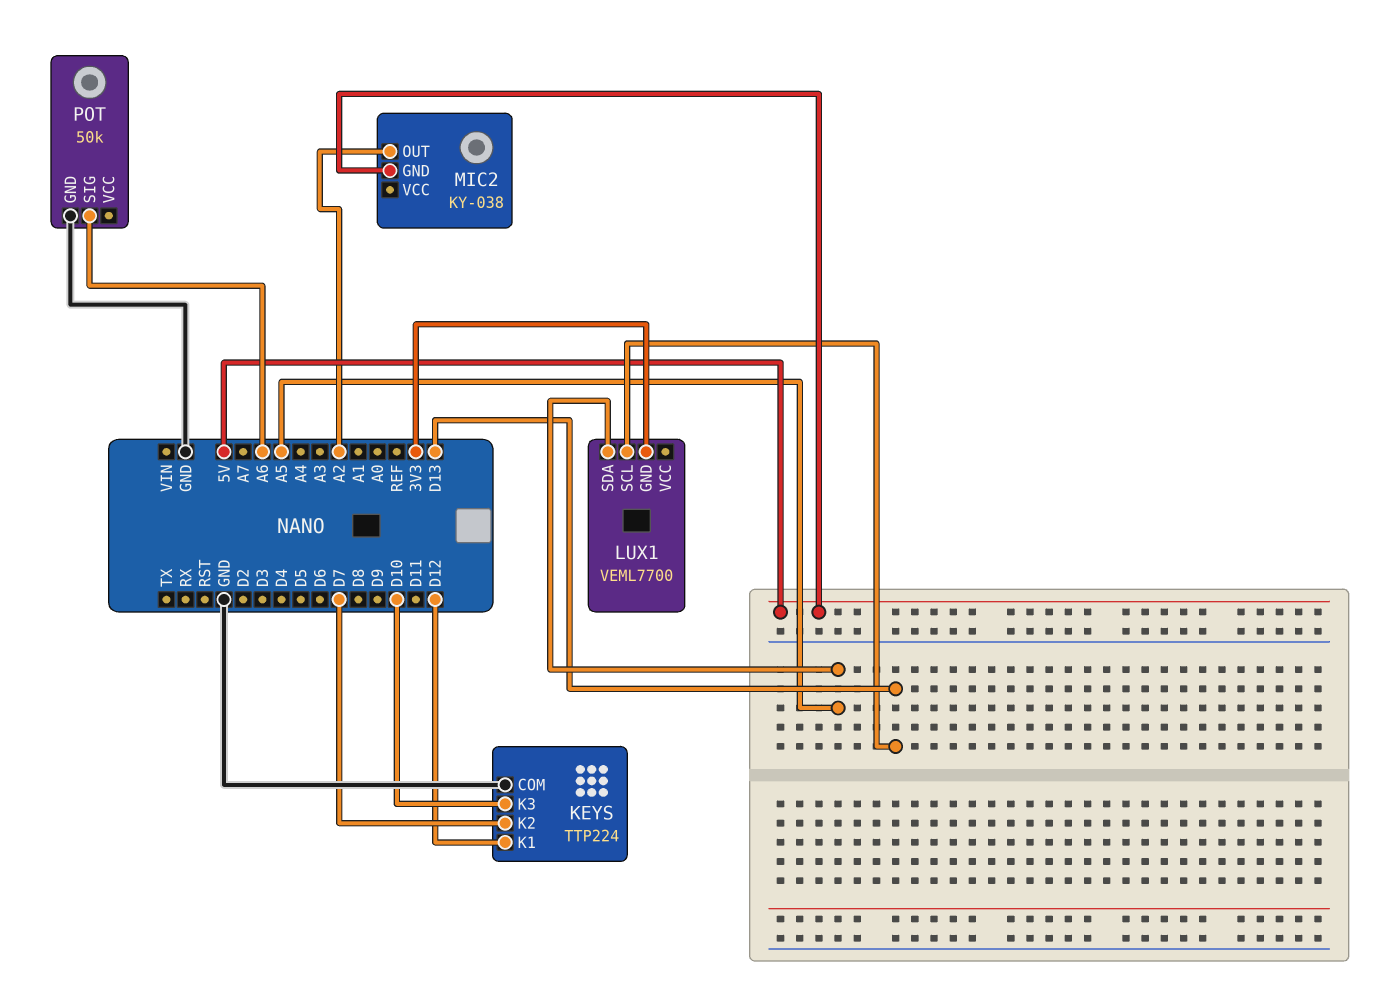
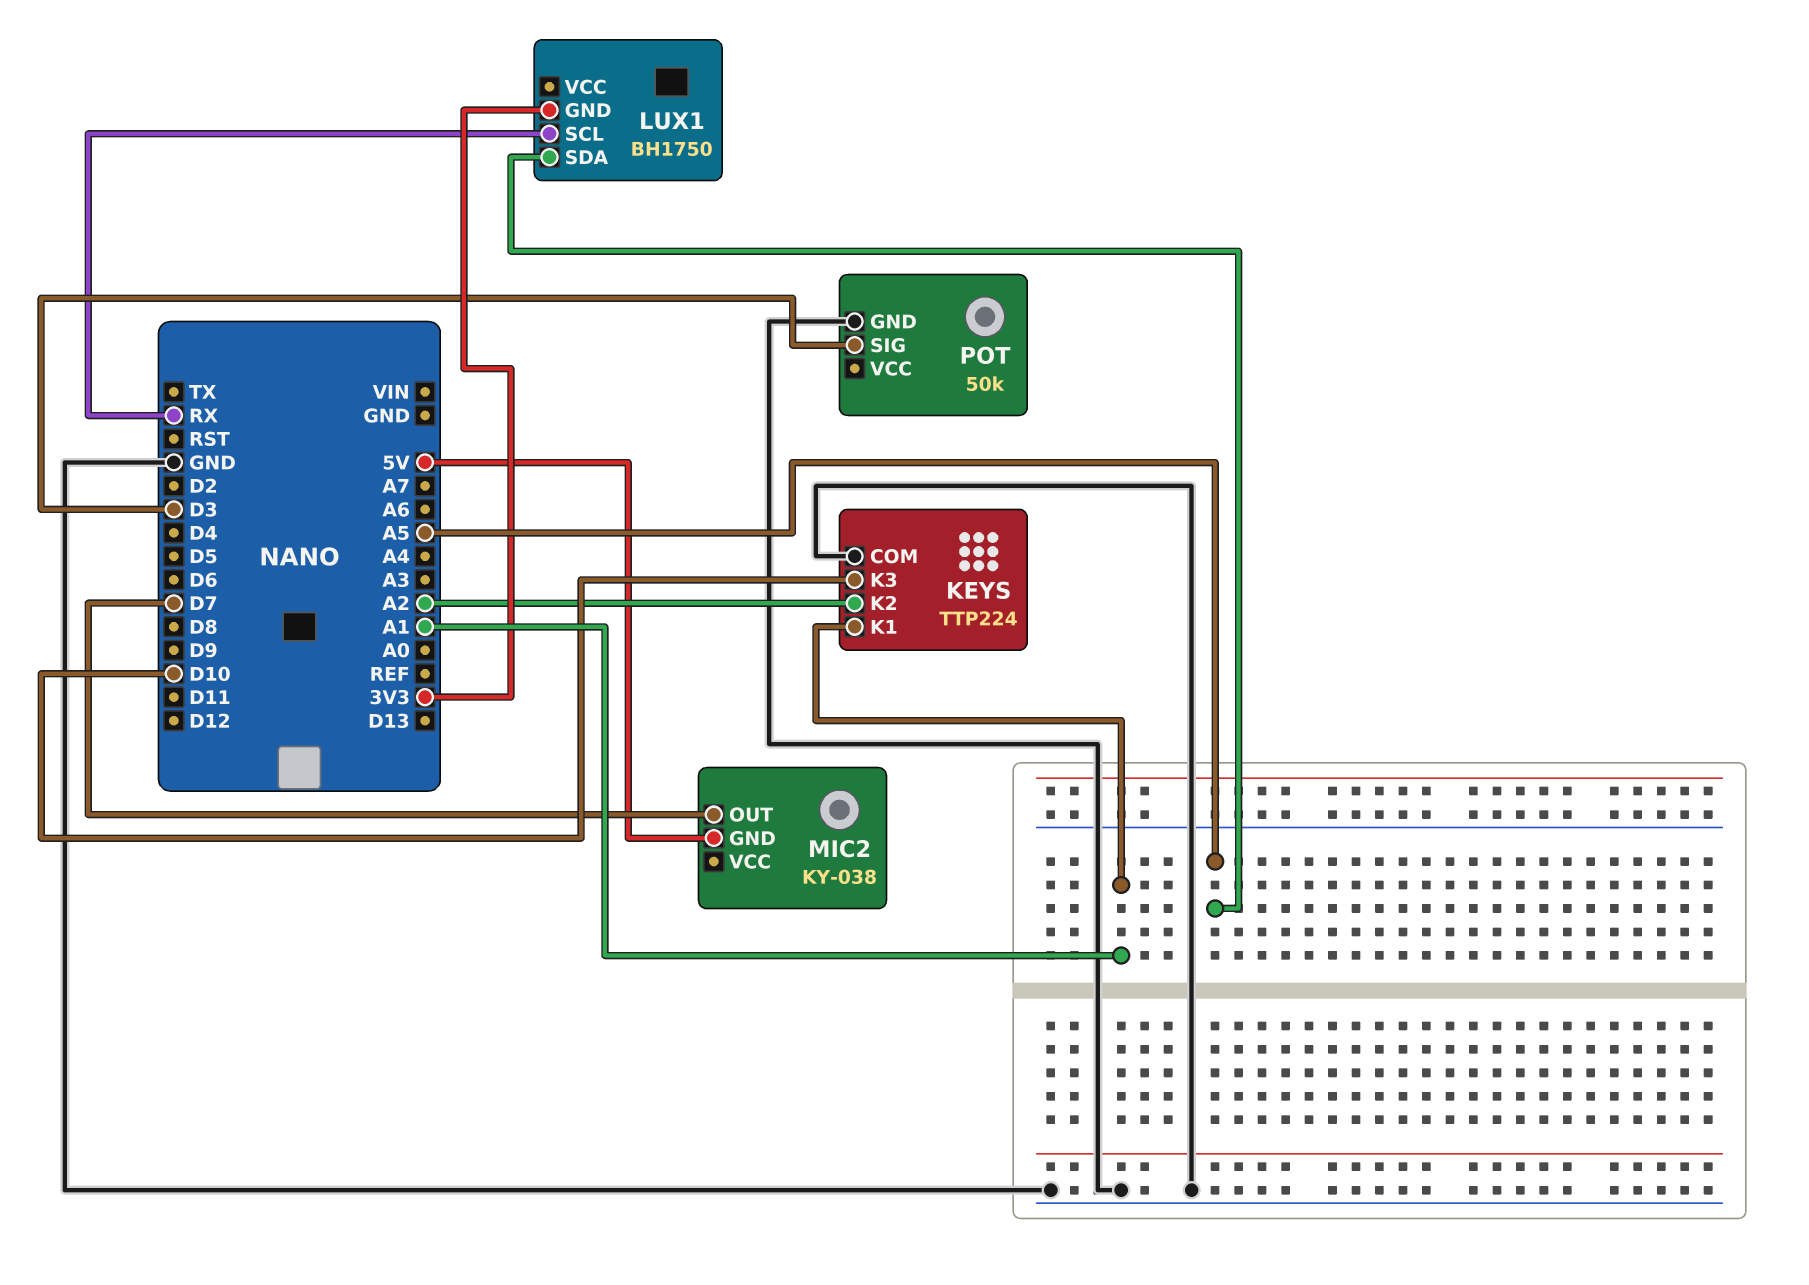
KEYS pin K1: D12 -> A1
KEYS pin K2: D7 -> A2
LUX1: VEML7700 -> BH1750
LUX1 pin SCL: D13 -> RX
MIC2 pin OUT: A2 -> D7
POT pin SIG: A6 -> D3

